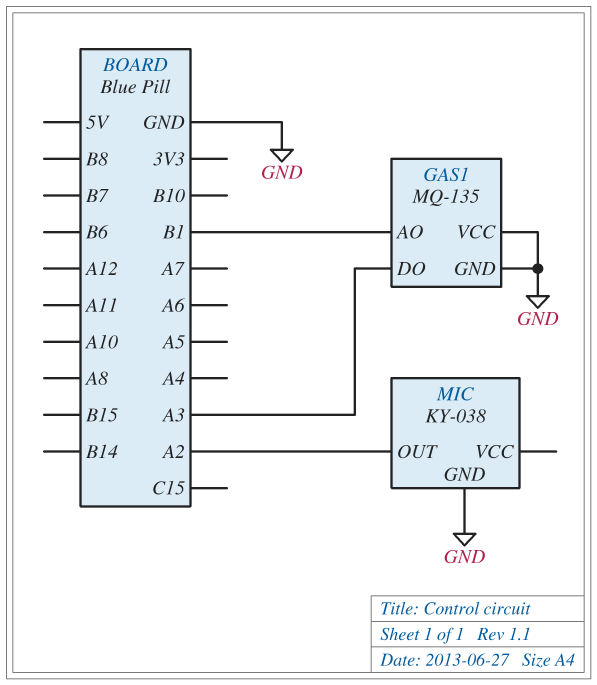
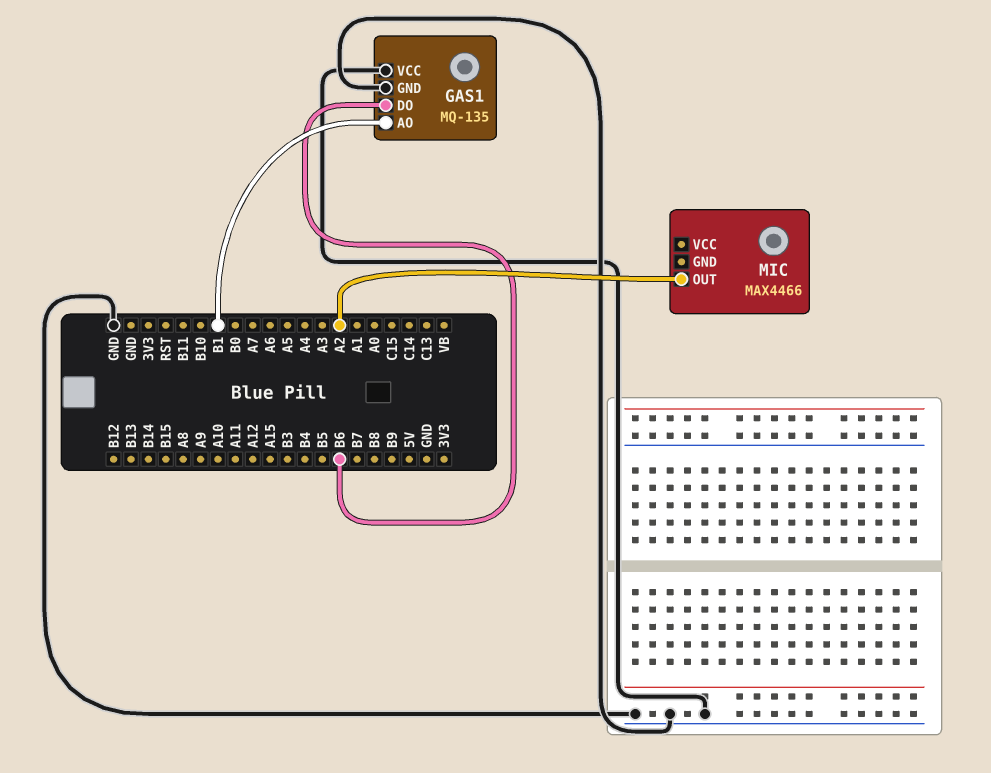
GAS1 pin DO: A3 -> B6
MIC: KY-038 -> MAX4466
MIC pin GND: GND -> none

